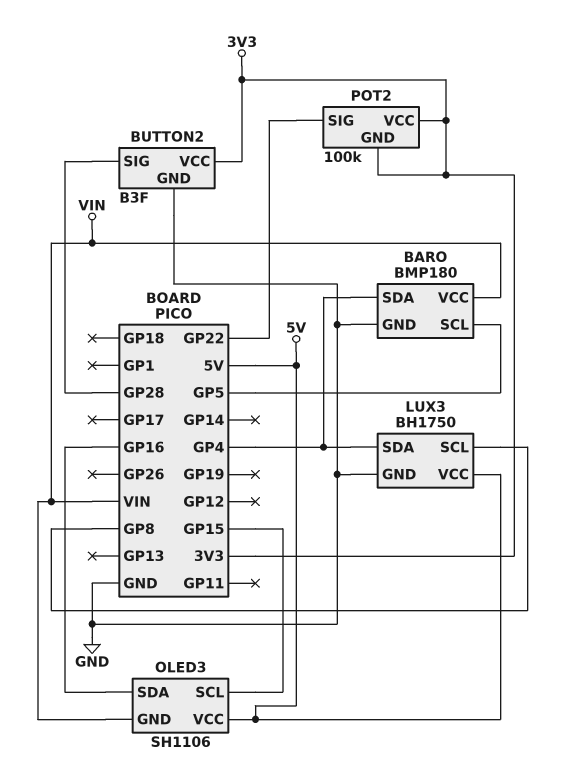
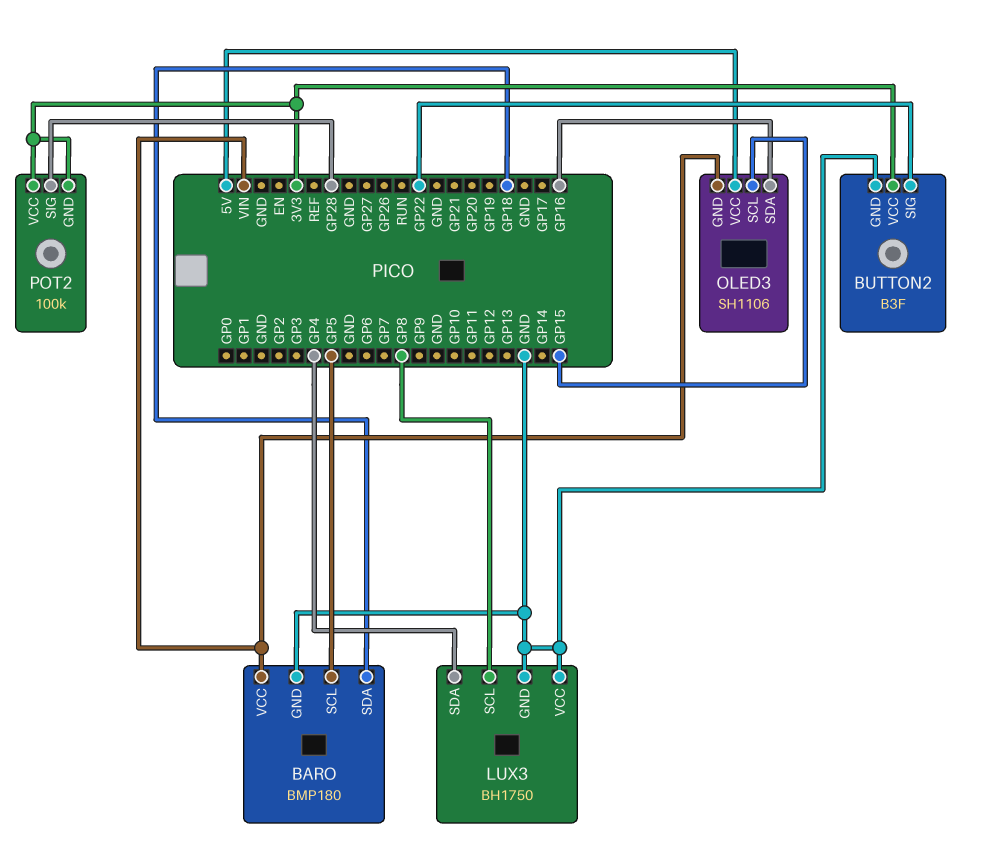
BARO pin SDA: GP4 -> GP18
BUTTON2 pin SIG: GP28 -> GP22
LUX3 pin VCC: 5V -> GND
POT2 pin SIG: GP22 -> GP28

